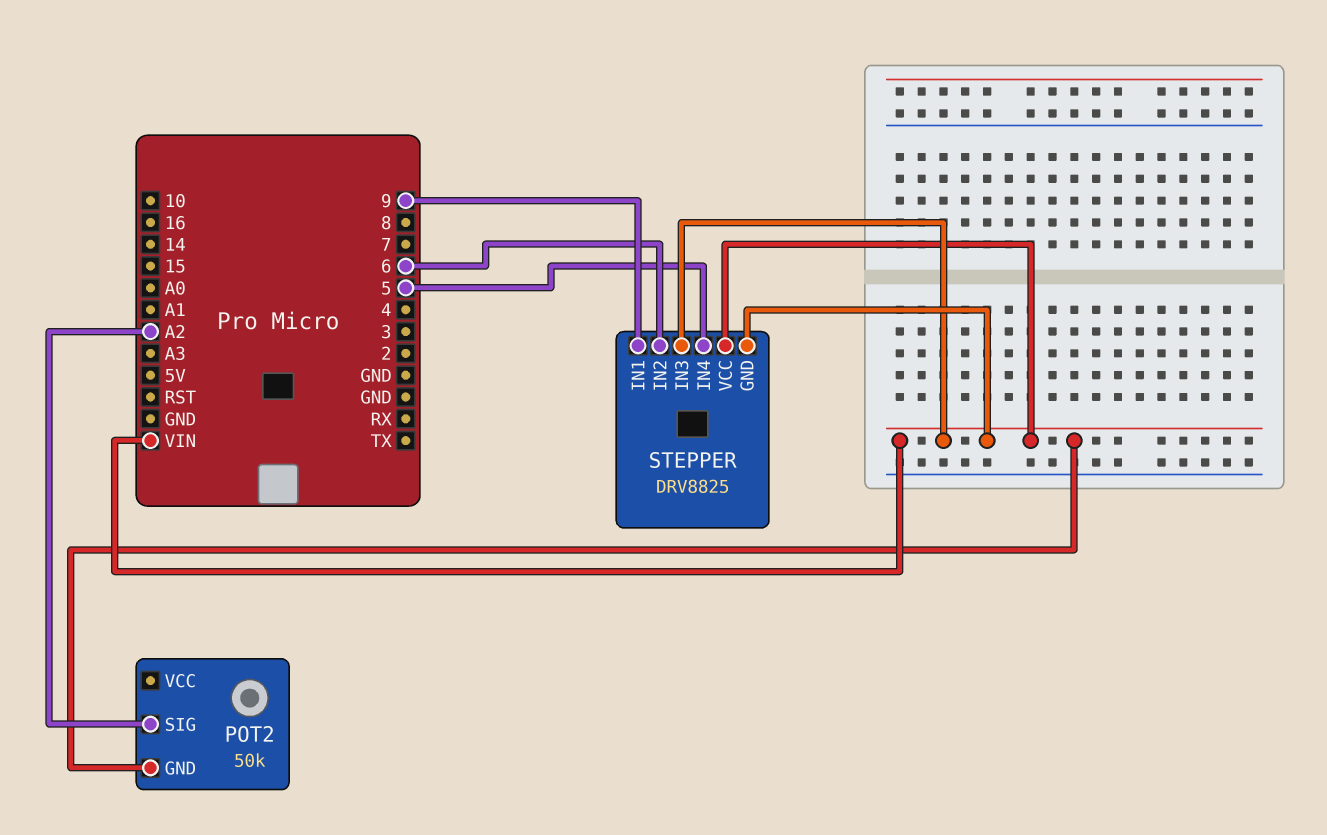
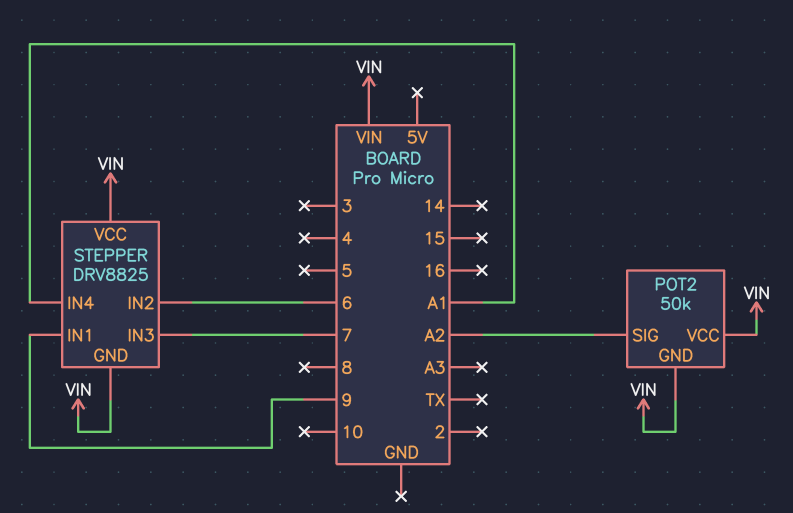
POT2 pin VCC: none -> VIN
STEPPER pin IN3: VIN -> 7
STEPPER pin IN4: 5 -> A1

